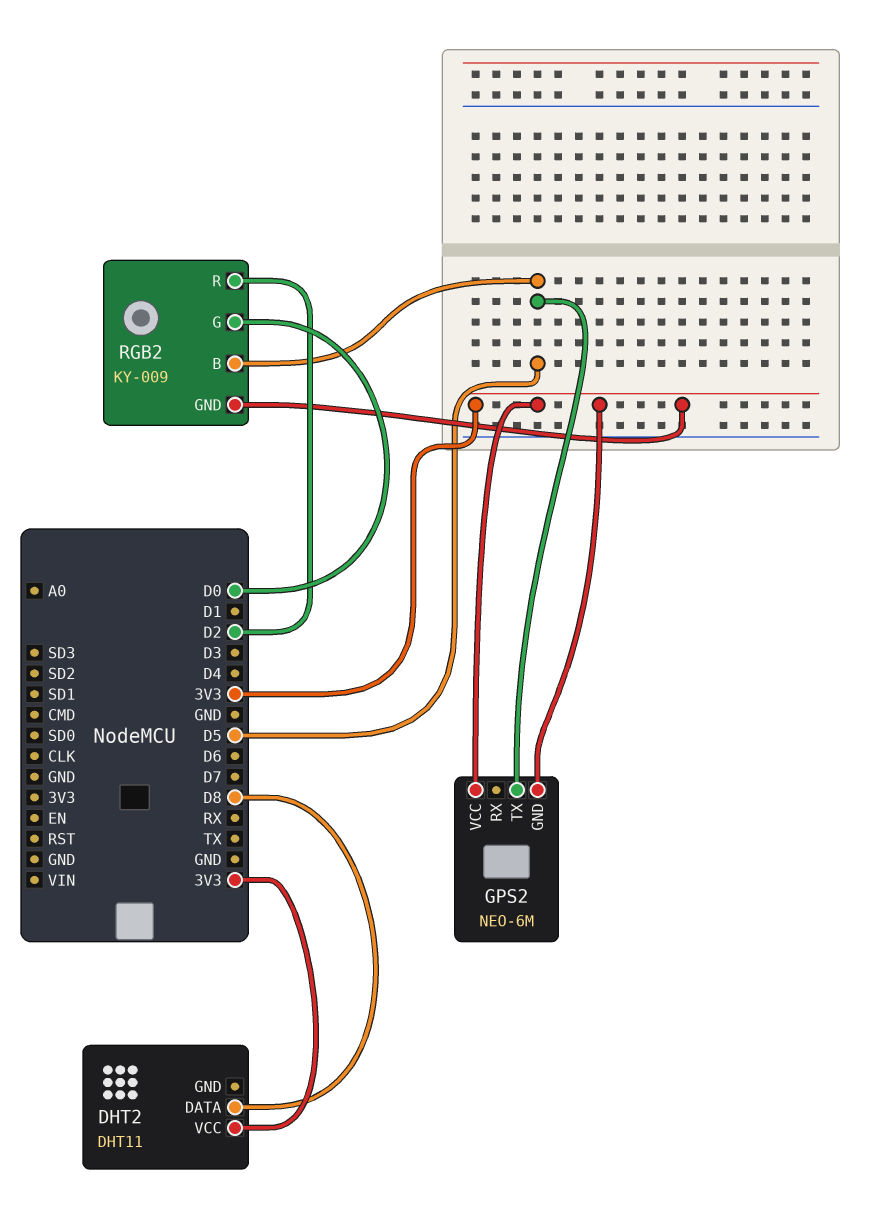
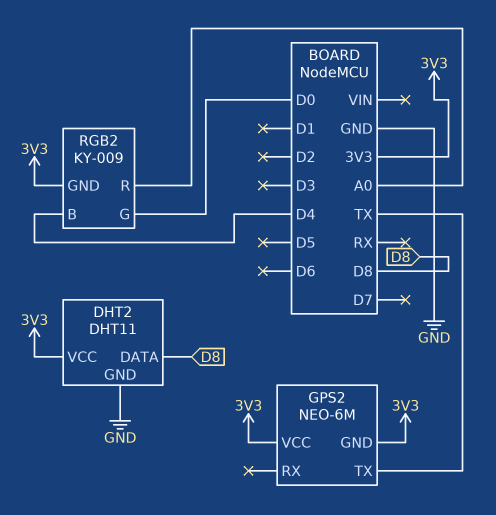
DHT2 pin GND: none -> GND
GPS2 pin TX: D5 -> TX
RGB2 pin B: D5 -> D4
RGB2 pin R: D2 -> A0

